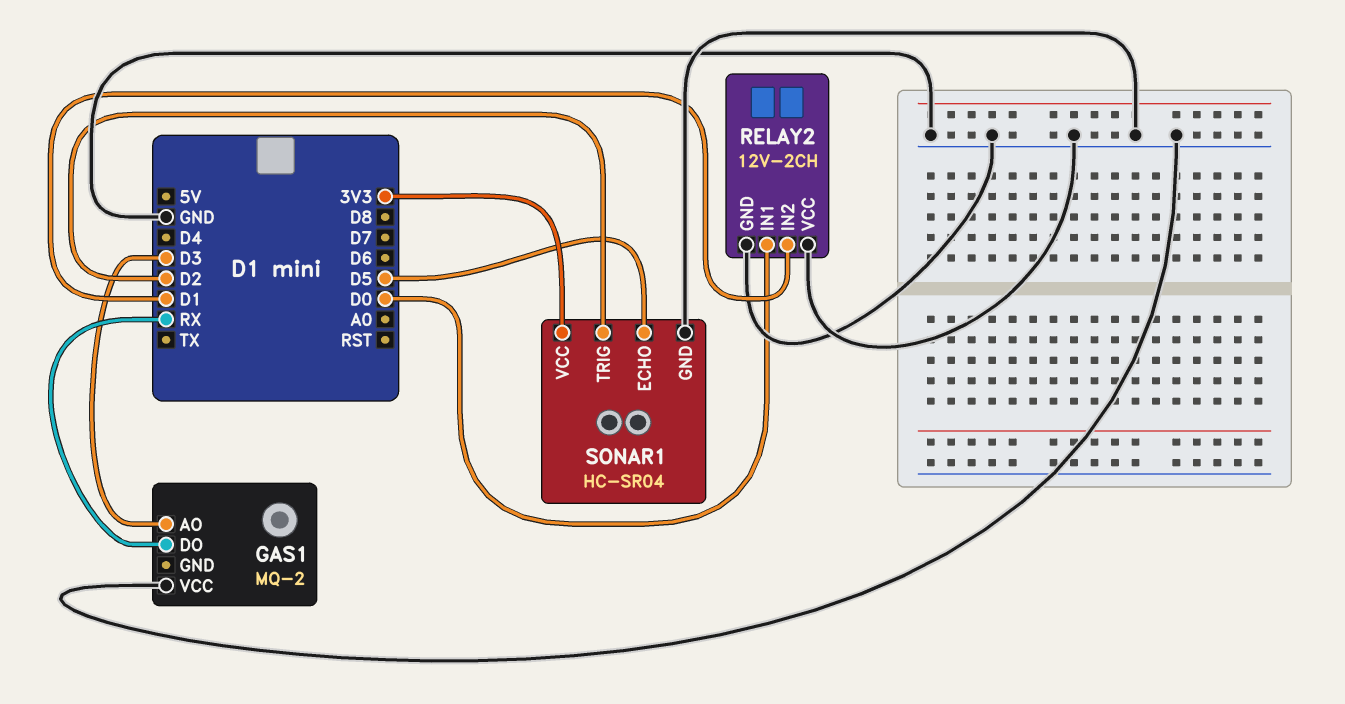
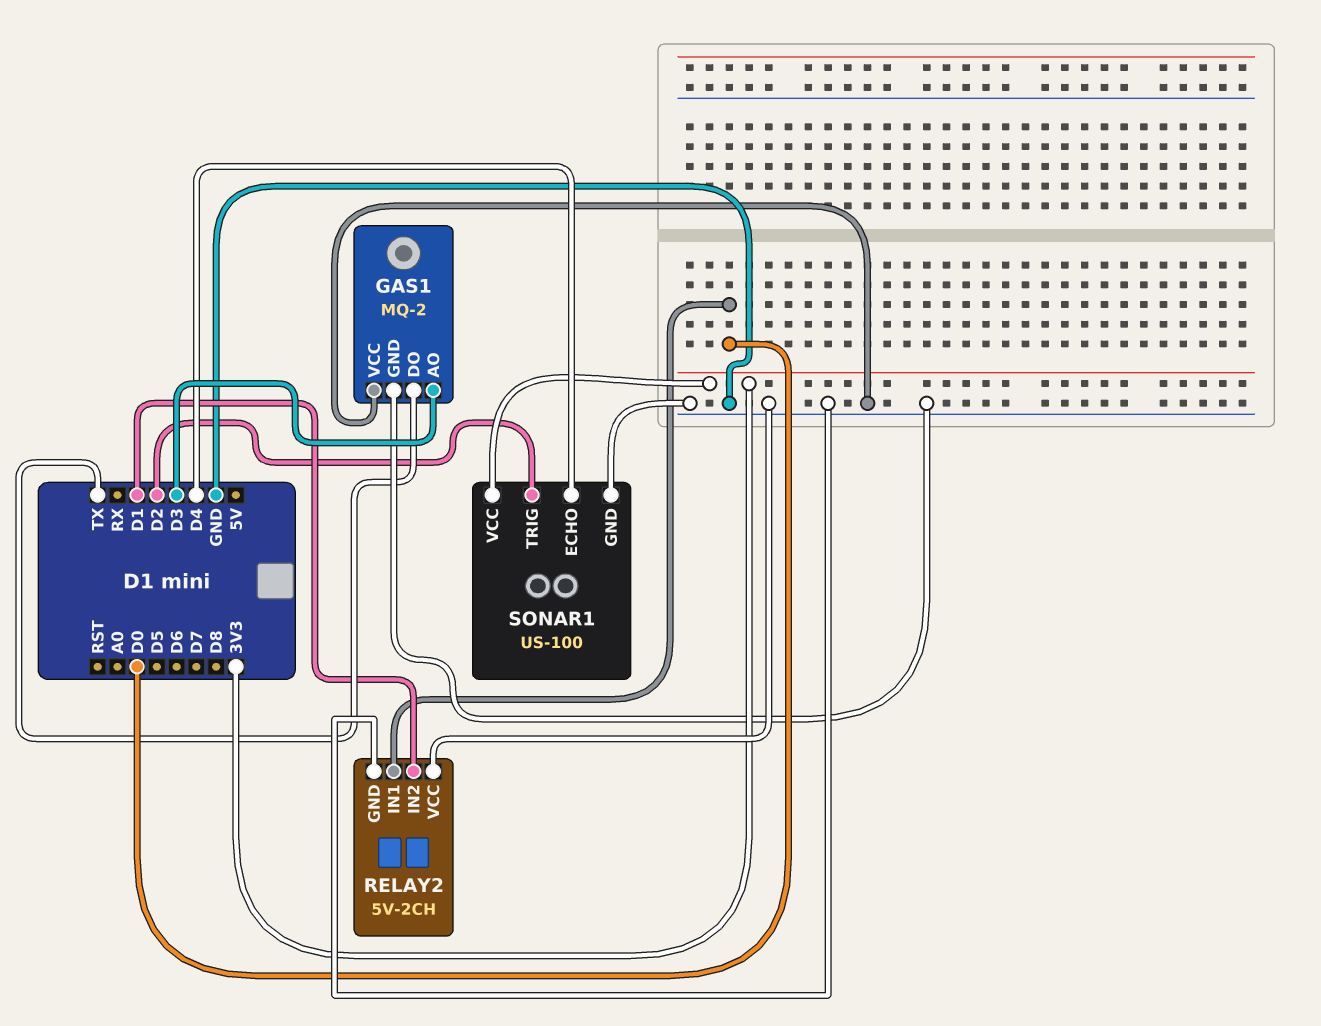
GAS1 pin DO: RX -> TX
GAS1 pin GND: none -> GND
RELAY2: 12V-2CH -> 5V-2CH
SONAR1: HC-SR04 -> US-100
SONAR1 pin ECHO: D5 -> D4

